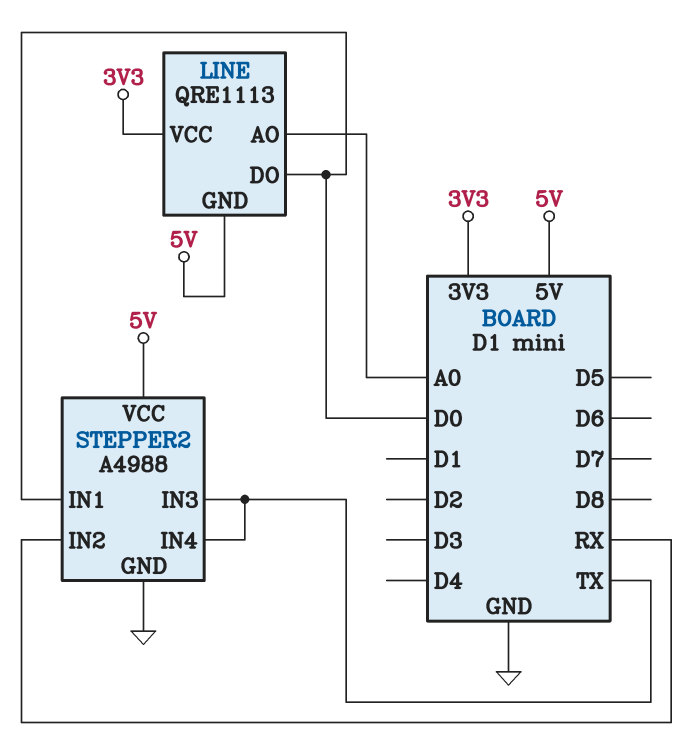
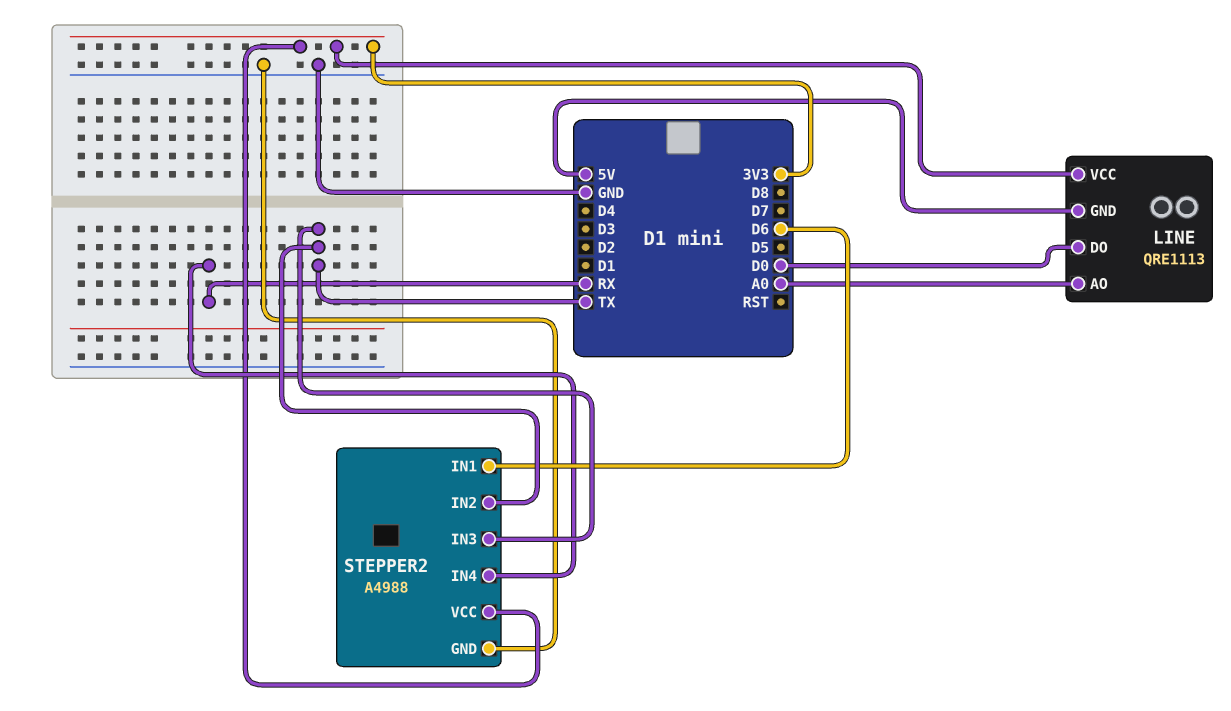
STEPPER2 pin IN1: D0 -> D6
STEPPER2 pin IN2: RX -> TX
STEPPER2 pin IN4: TX -> RX
STEPPER2 pin VCC: 5V -> 3V3

